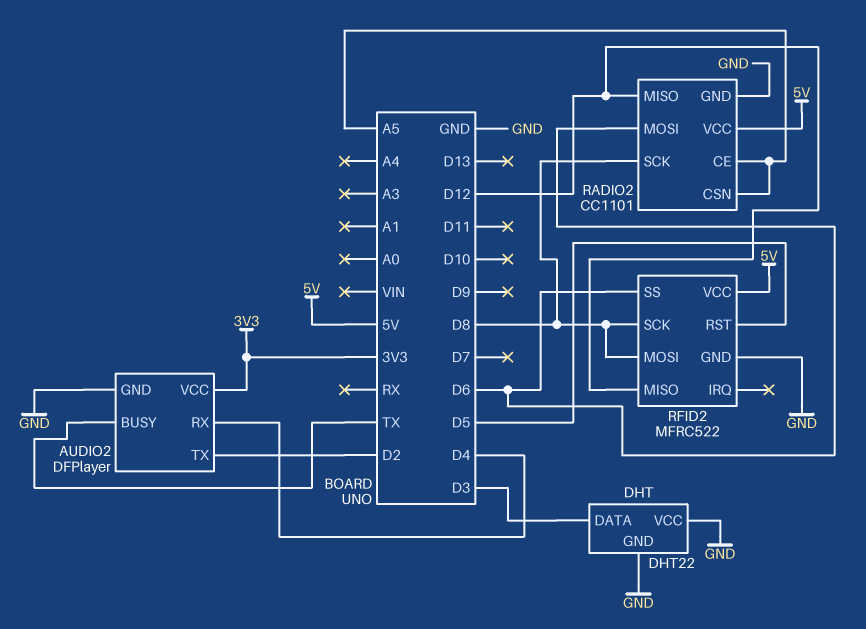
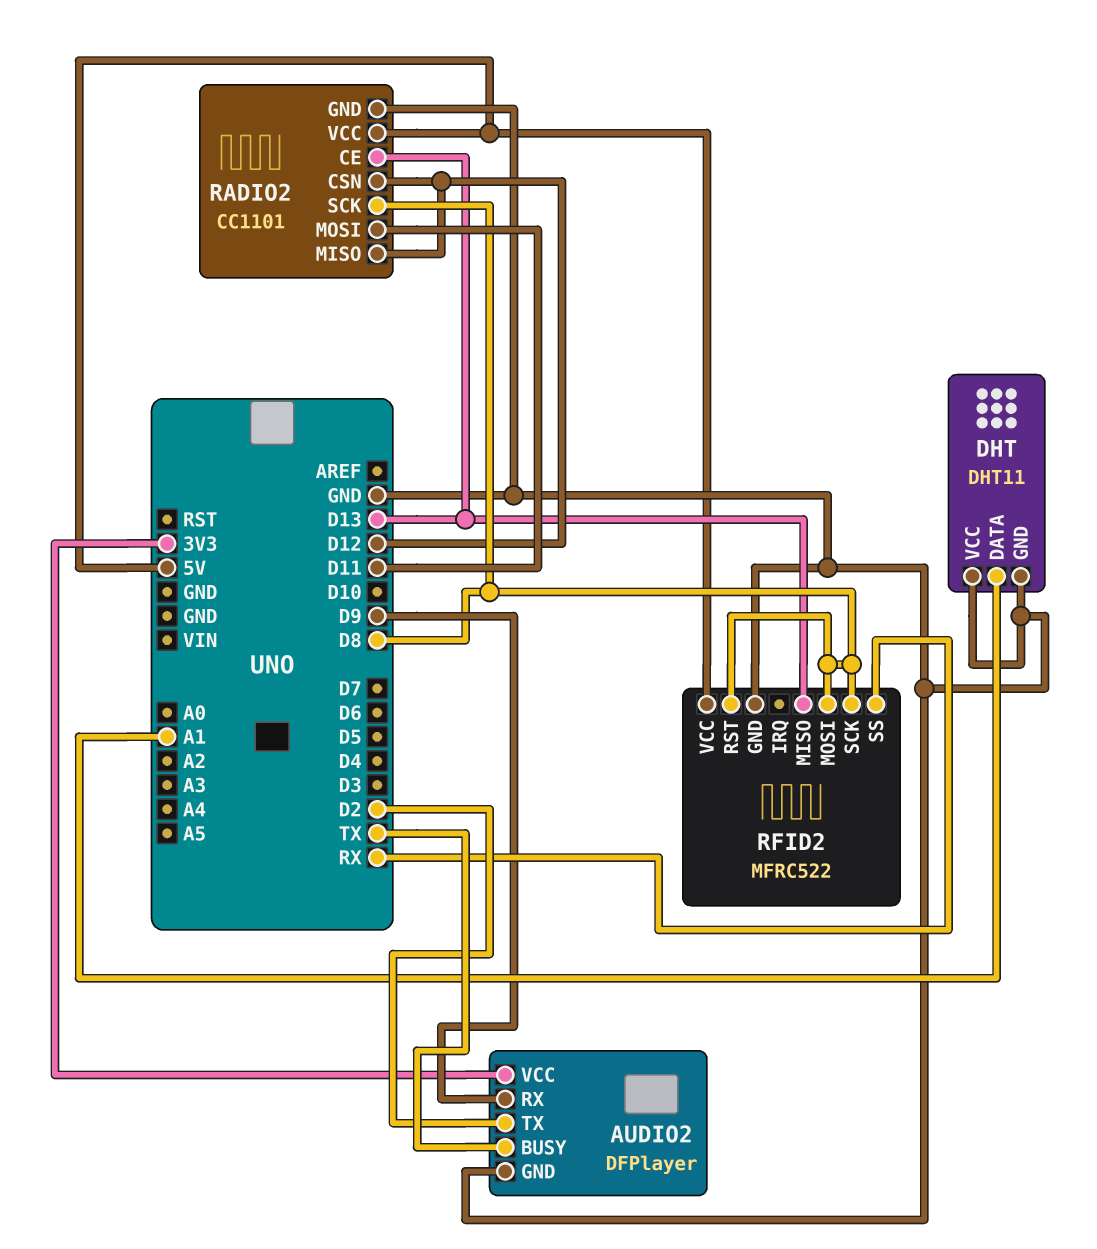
AUDIO2 pin RX: D4 -> D9
DHT: DHT22 -> DHT11
DHT pin DATA: D3 -> A1
RADIO2 pin CE: A5 -> D13
RADIO2 pin CSN: A5 -> D12
RADIO2 pin MOSI: D6 -> D11
RFID2 pin MISO: D12 -> D13
RFID2 pin RST: D5 -> D8
RFID2 pin SS: D6 -> RX

